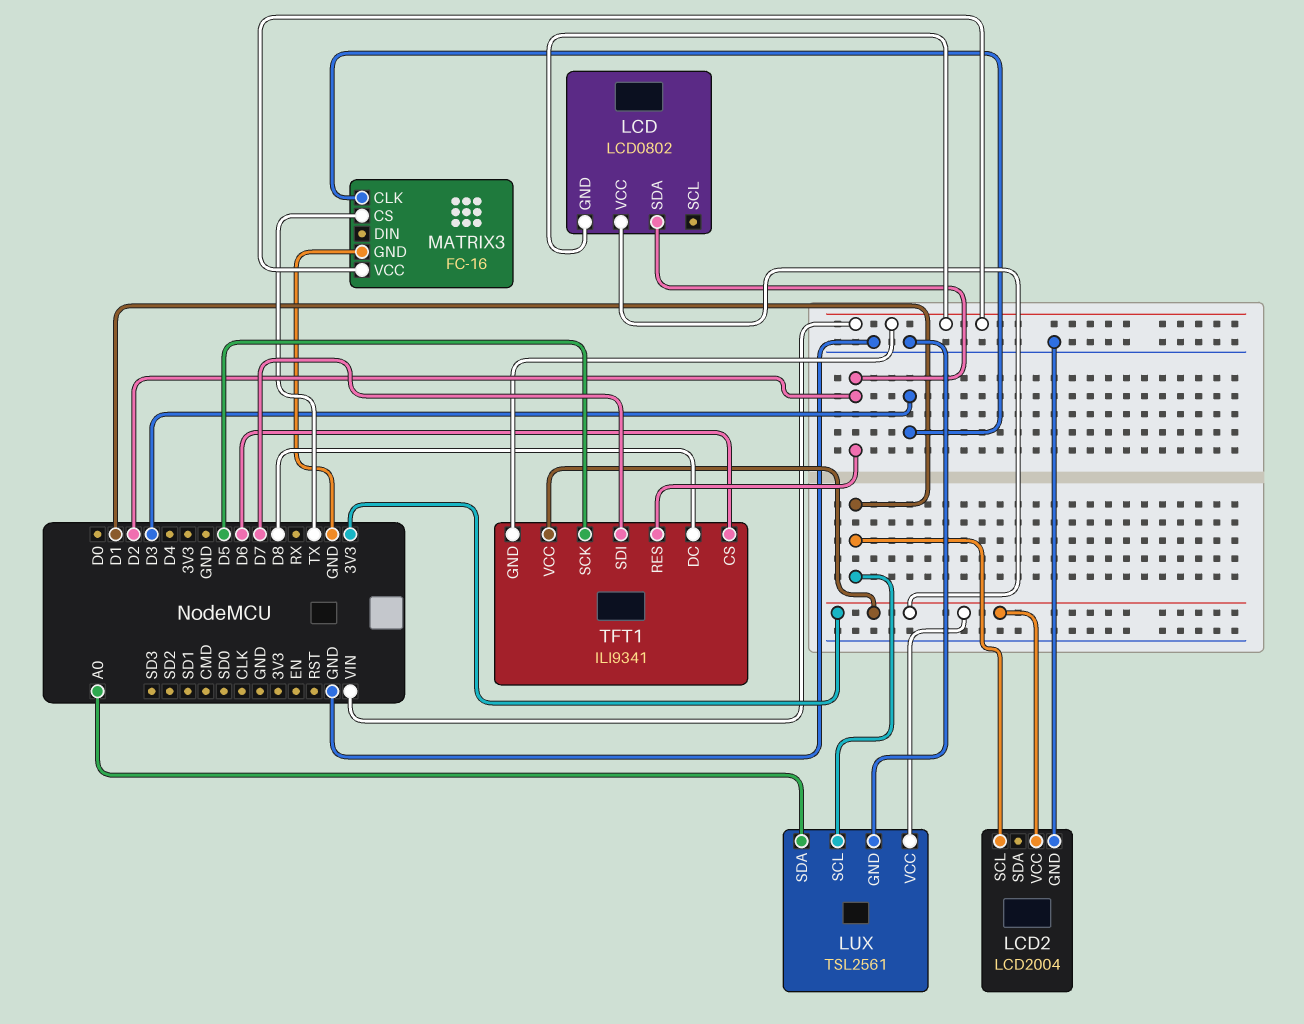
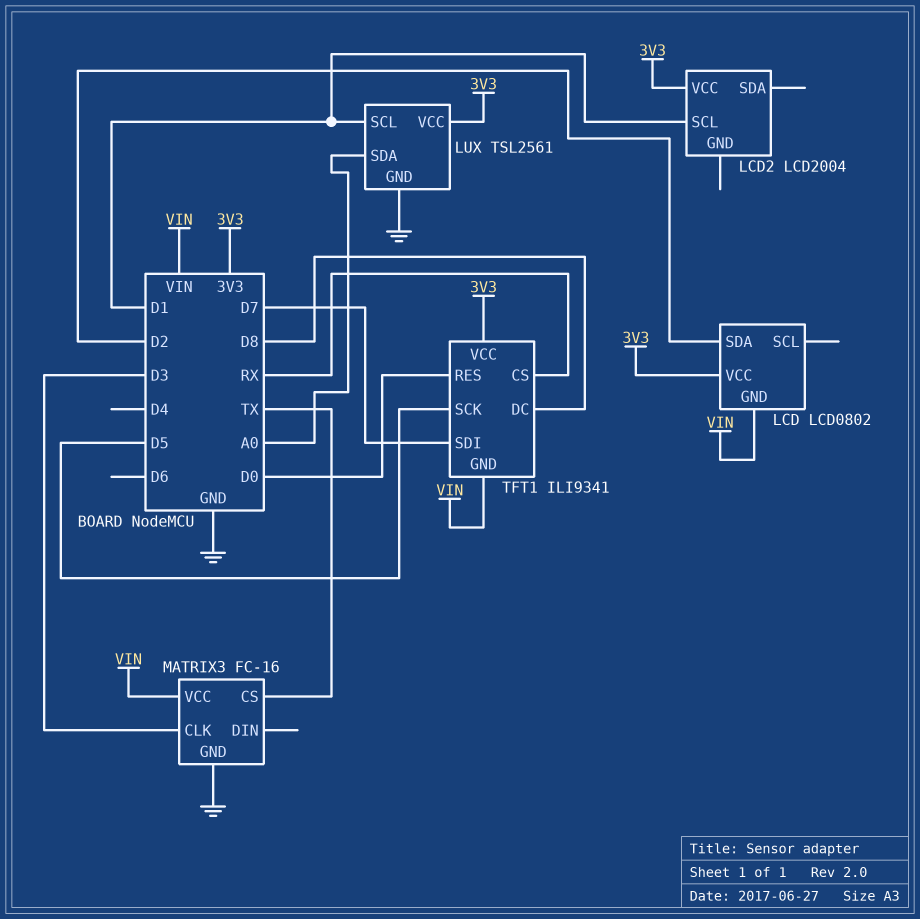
LCD2 pin GND: GND -> none
TFT1 pin CS: D6 -> RX
TFT1 pin RES: D2 -> D0

